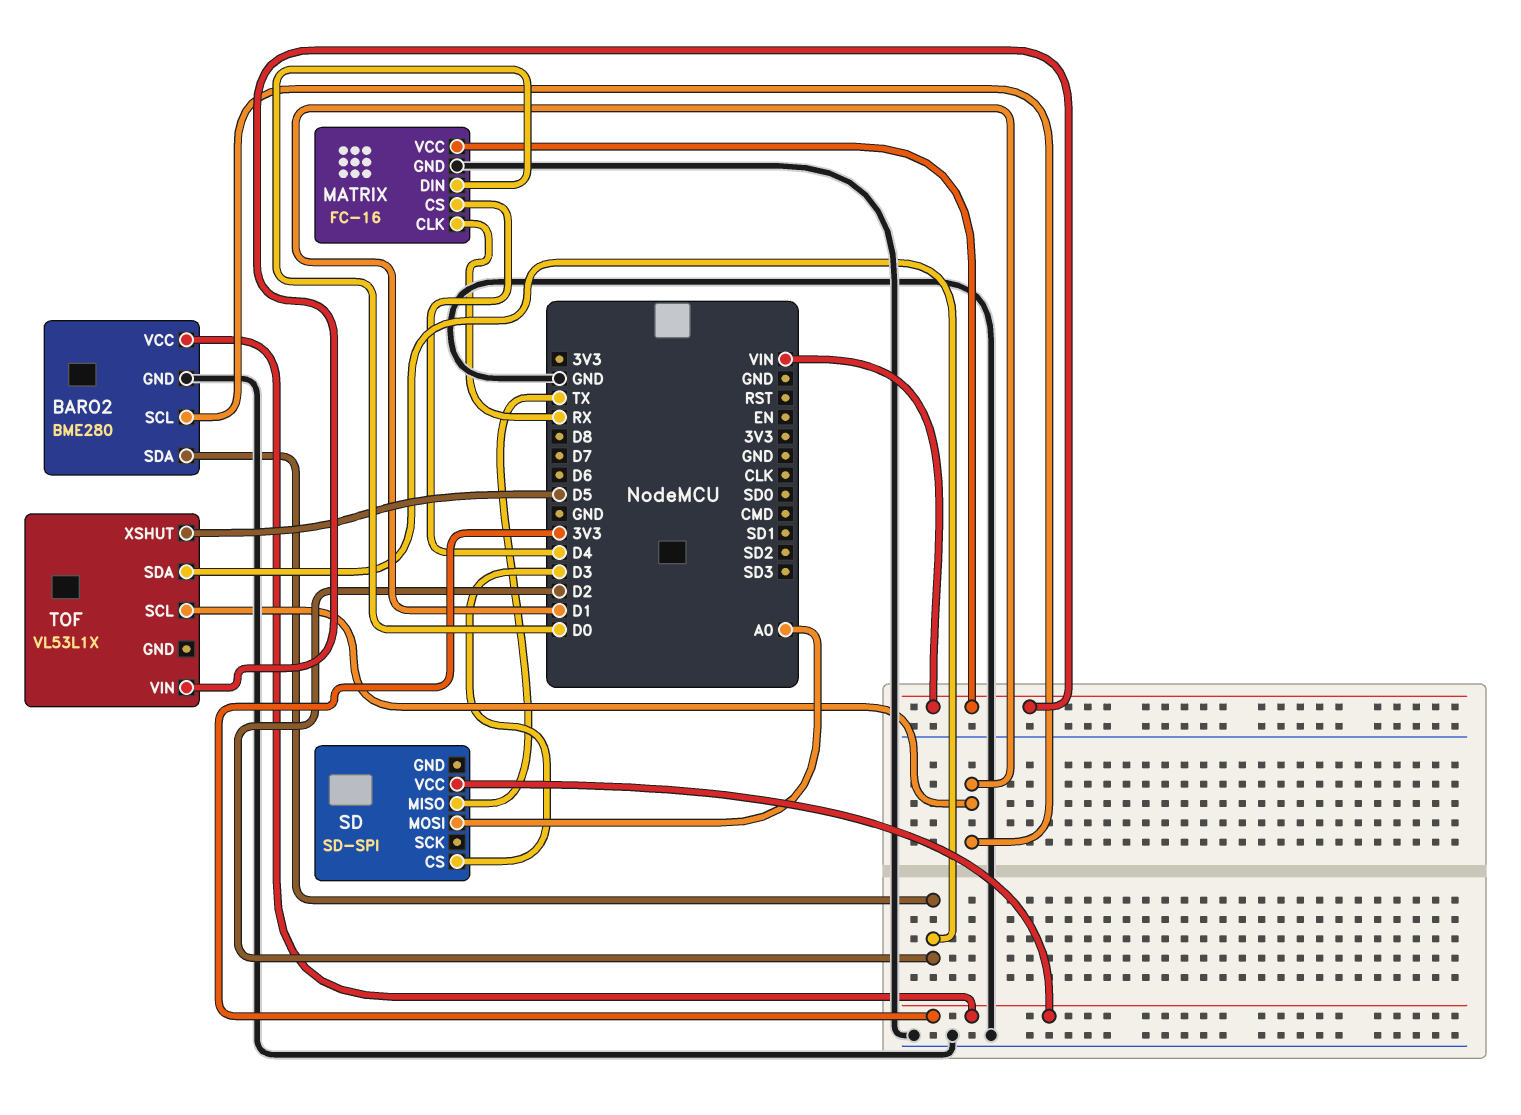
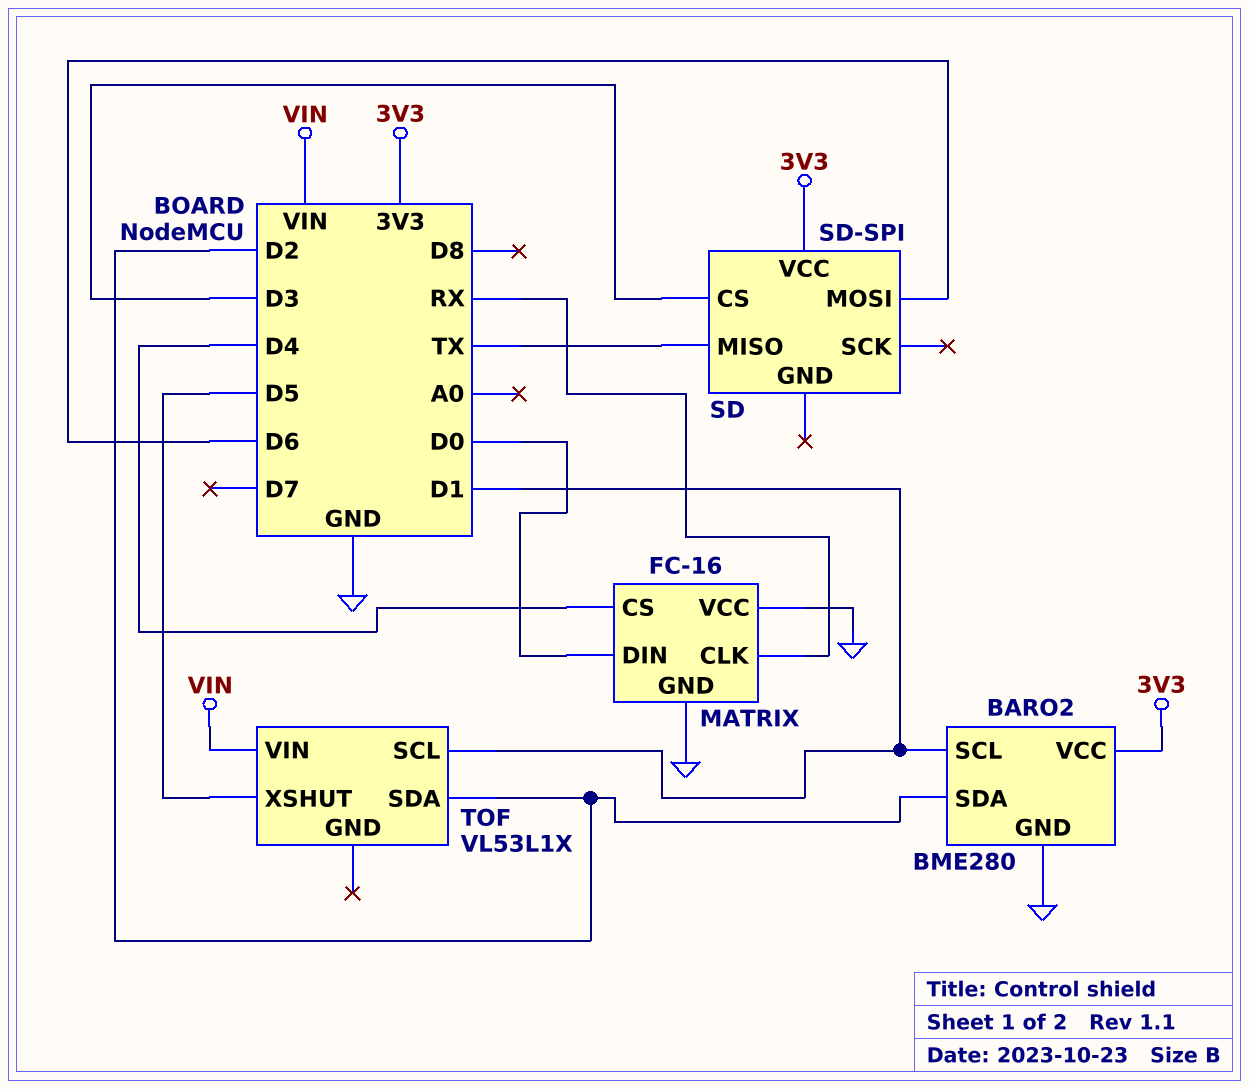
MATRIX pin VCC: VIN -> GND
SD pin MOSI: A0 -> D6

